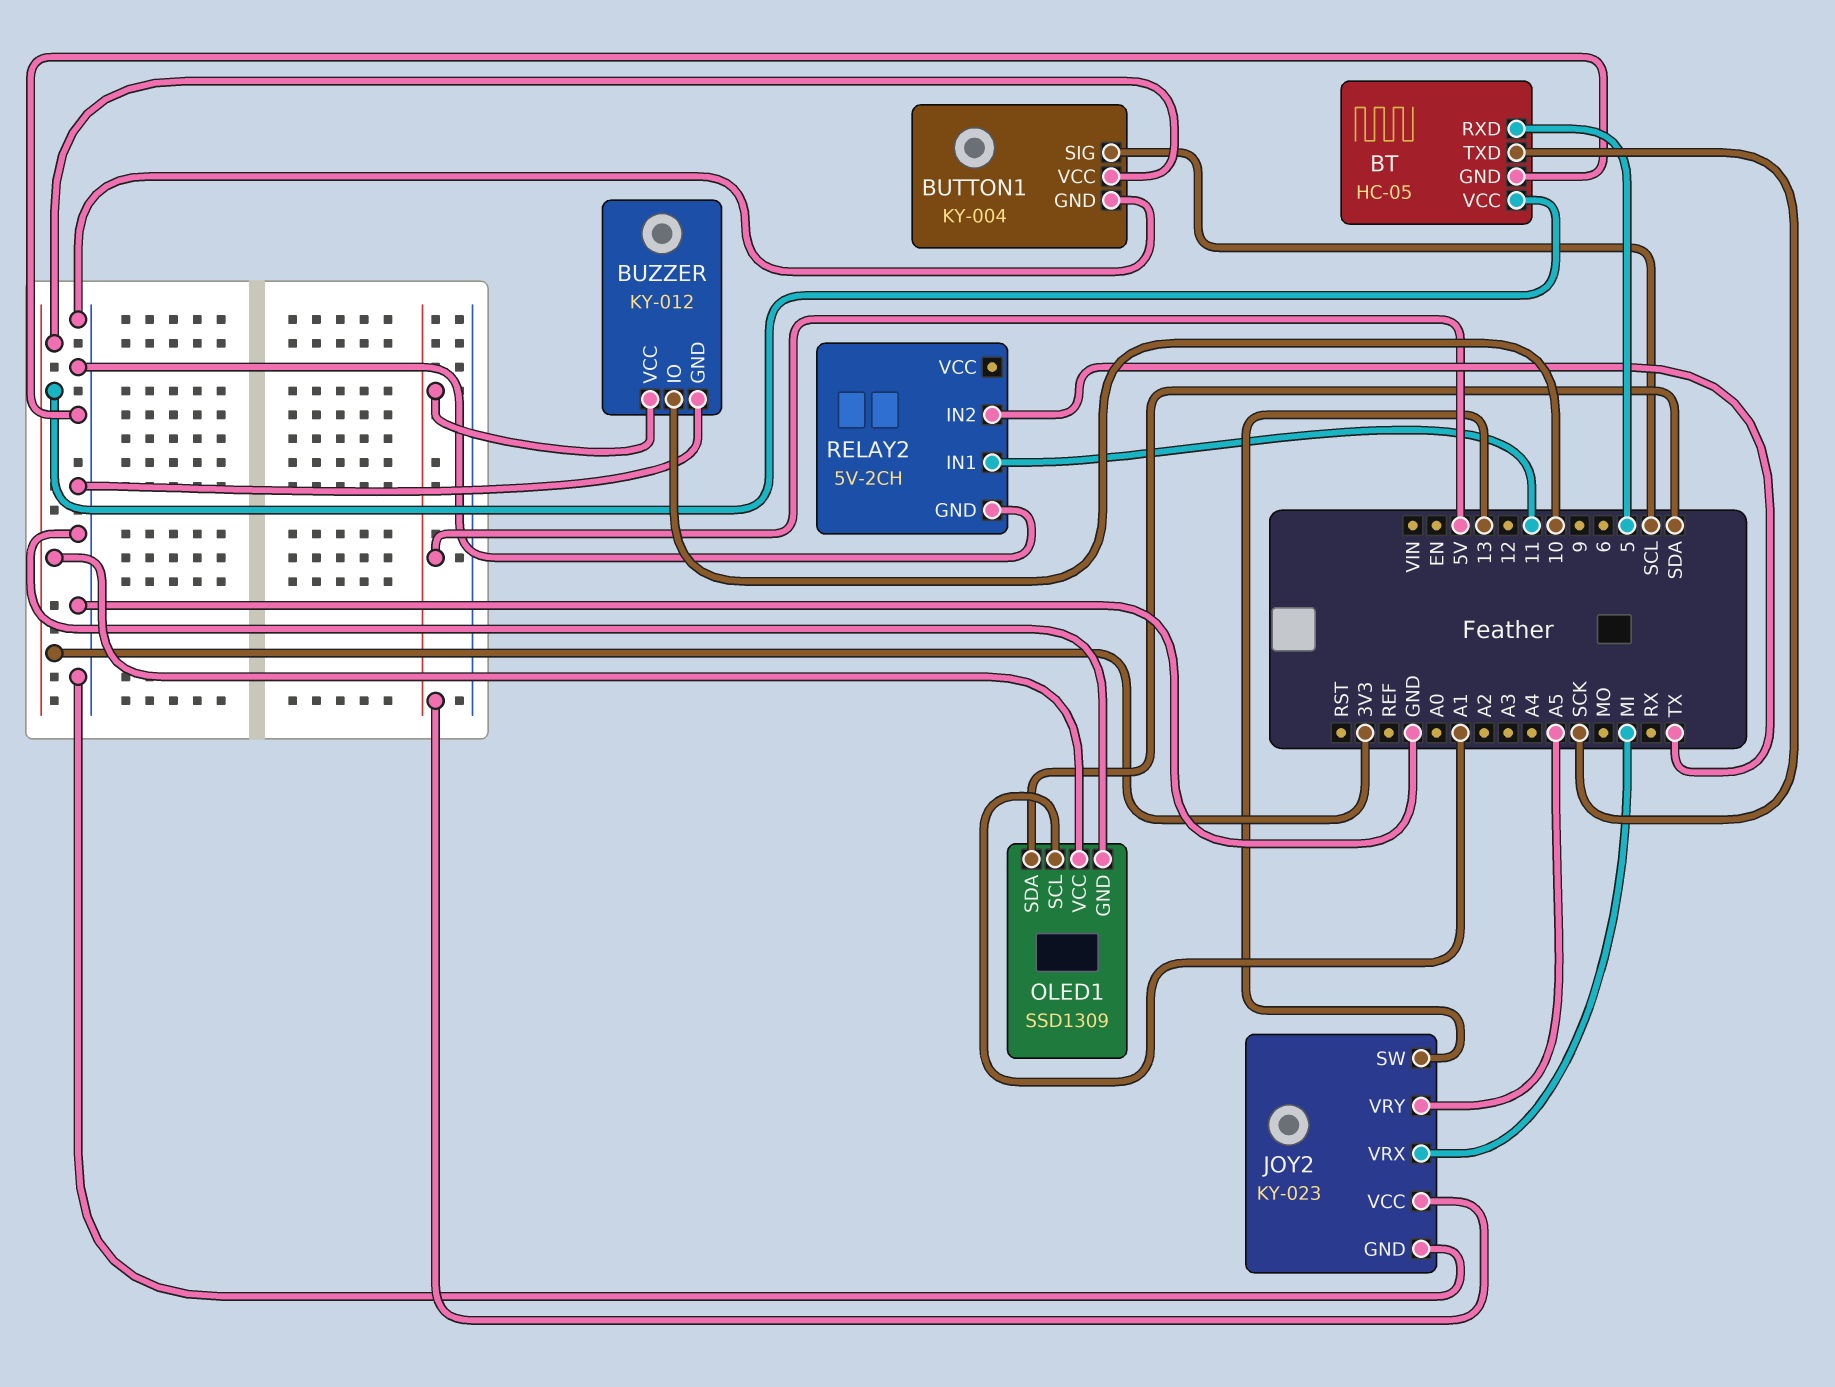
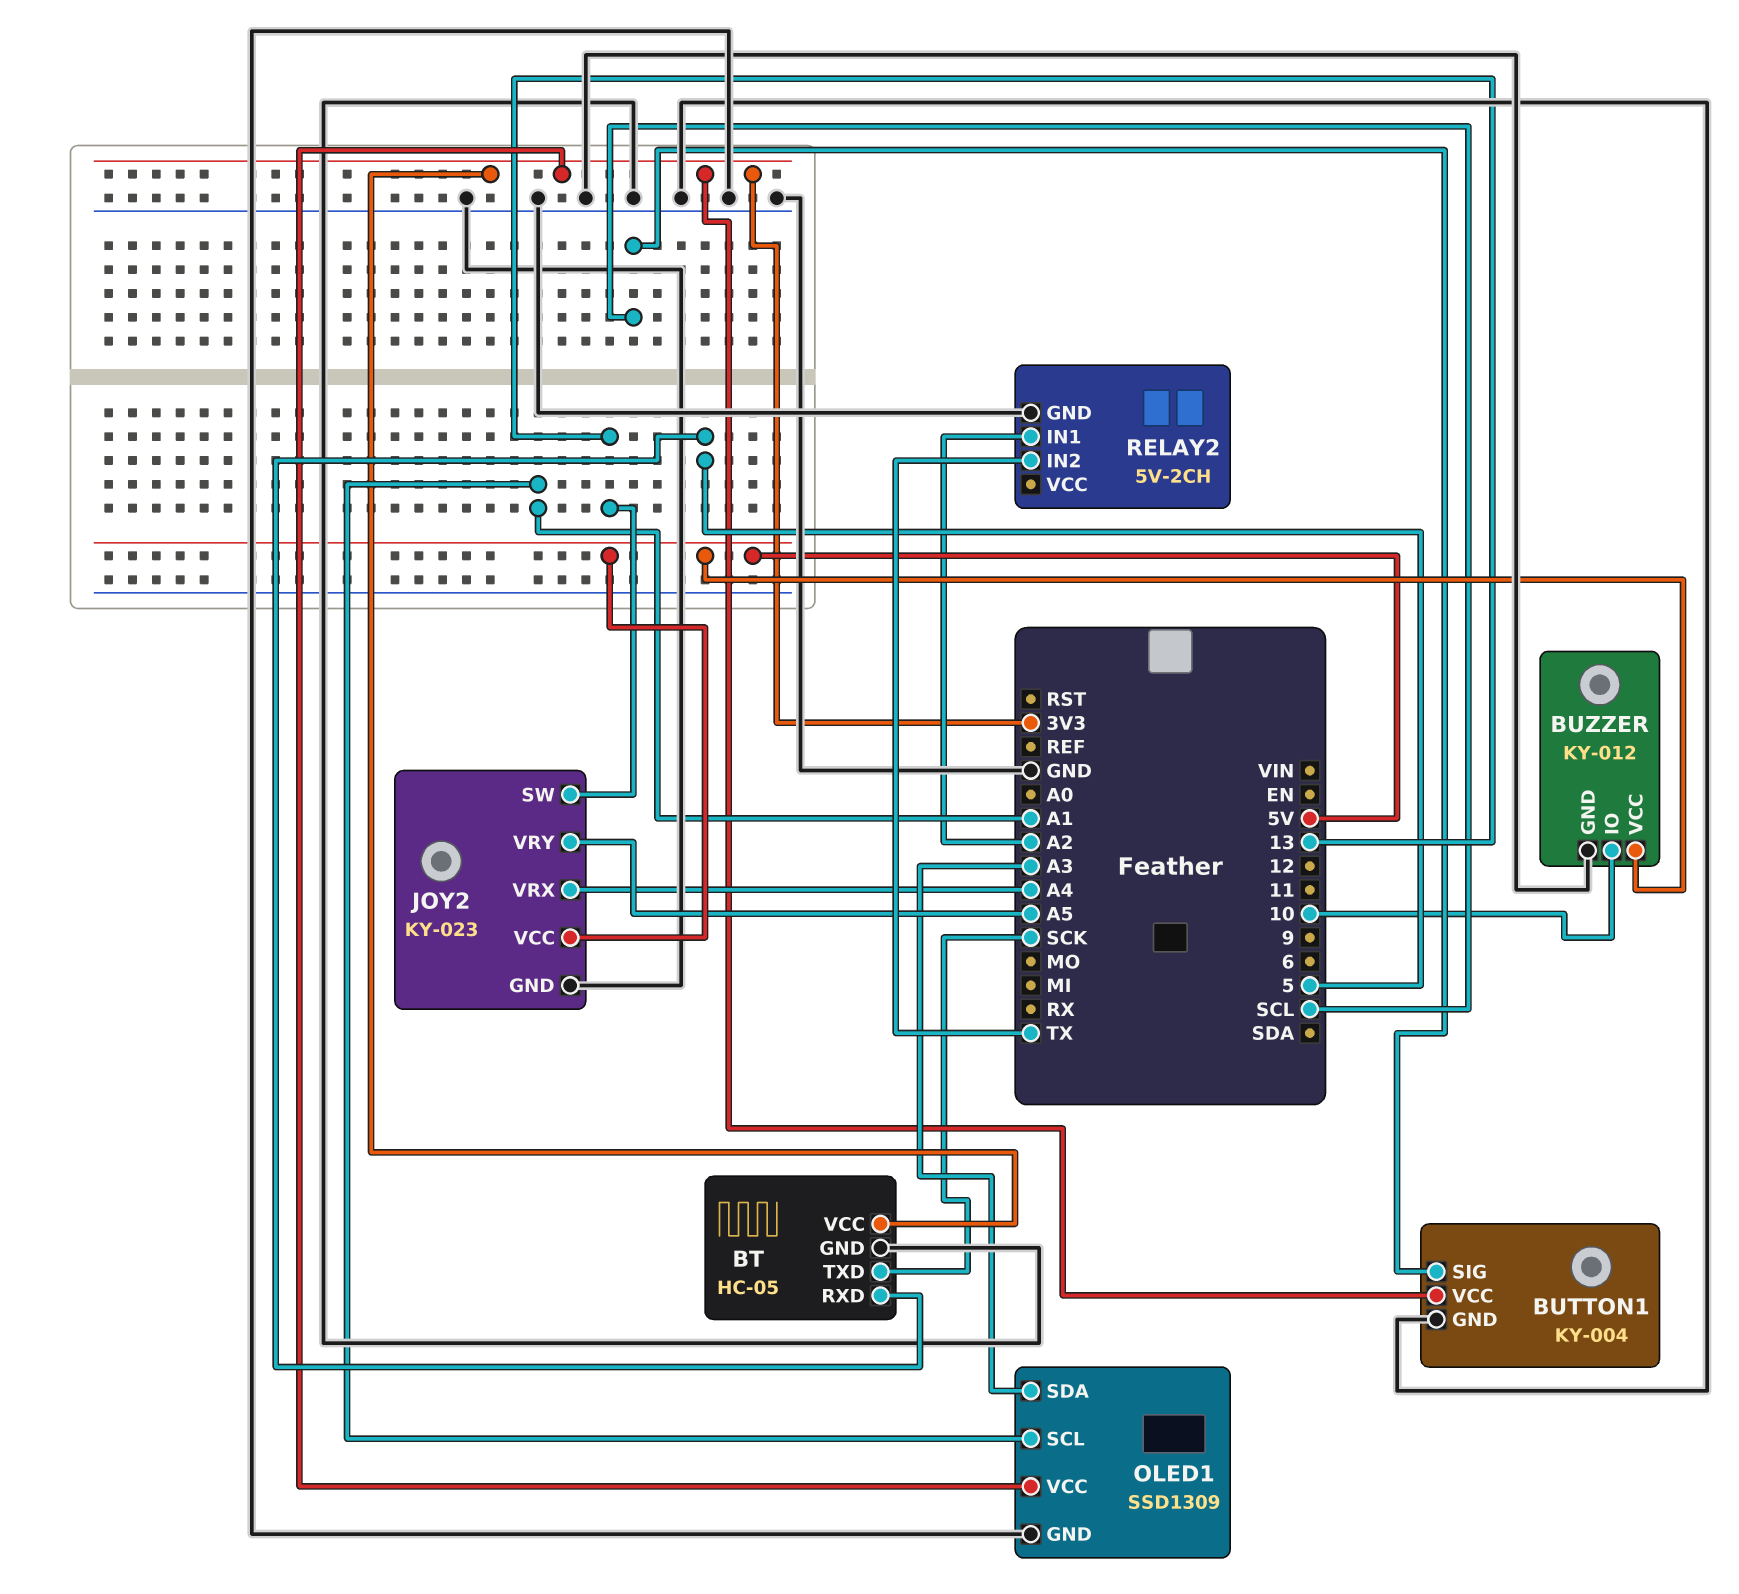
JOY2 pin VRX: MI -> A4
OLED1 pin SDA: SDA -> A3
RELAY2 pin IN1: 11 -> A2

